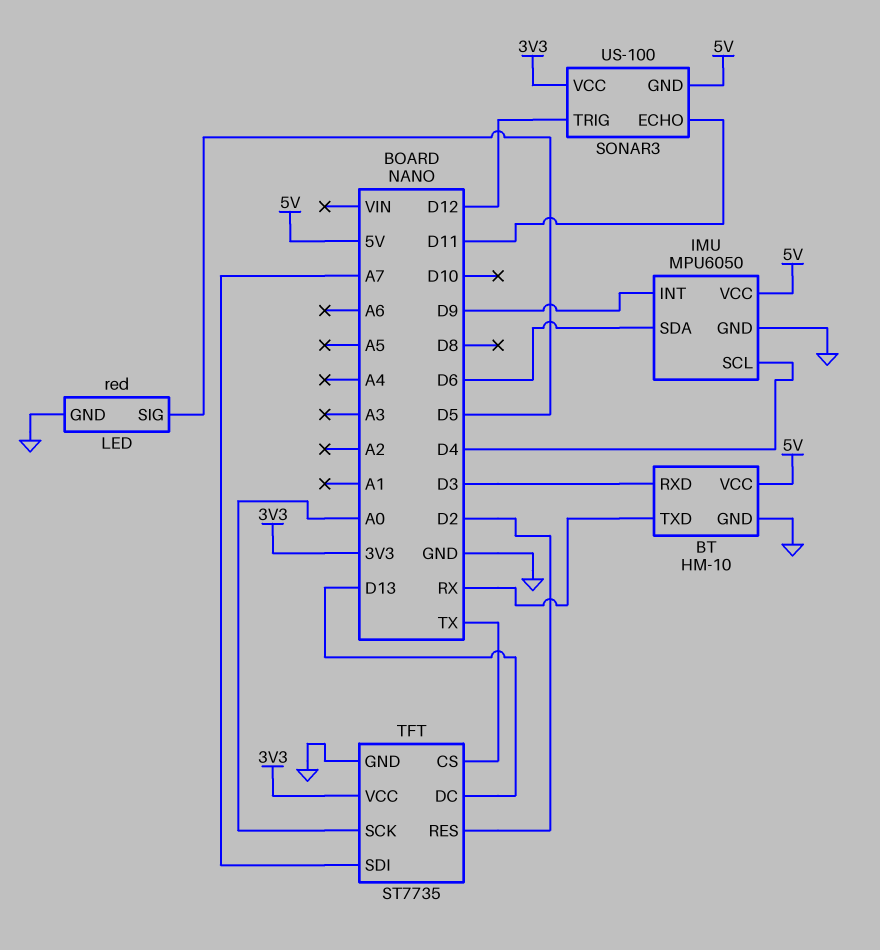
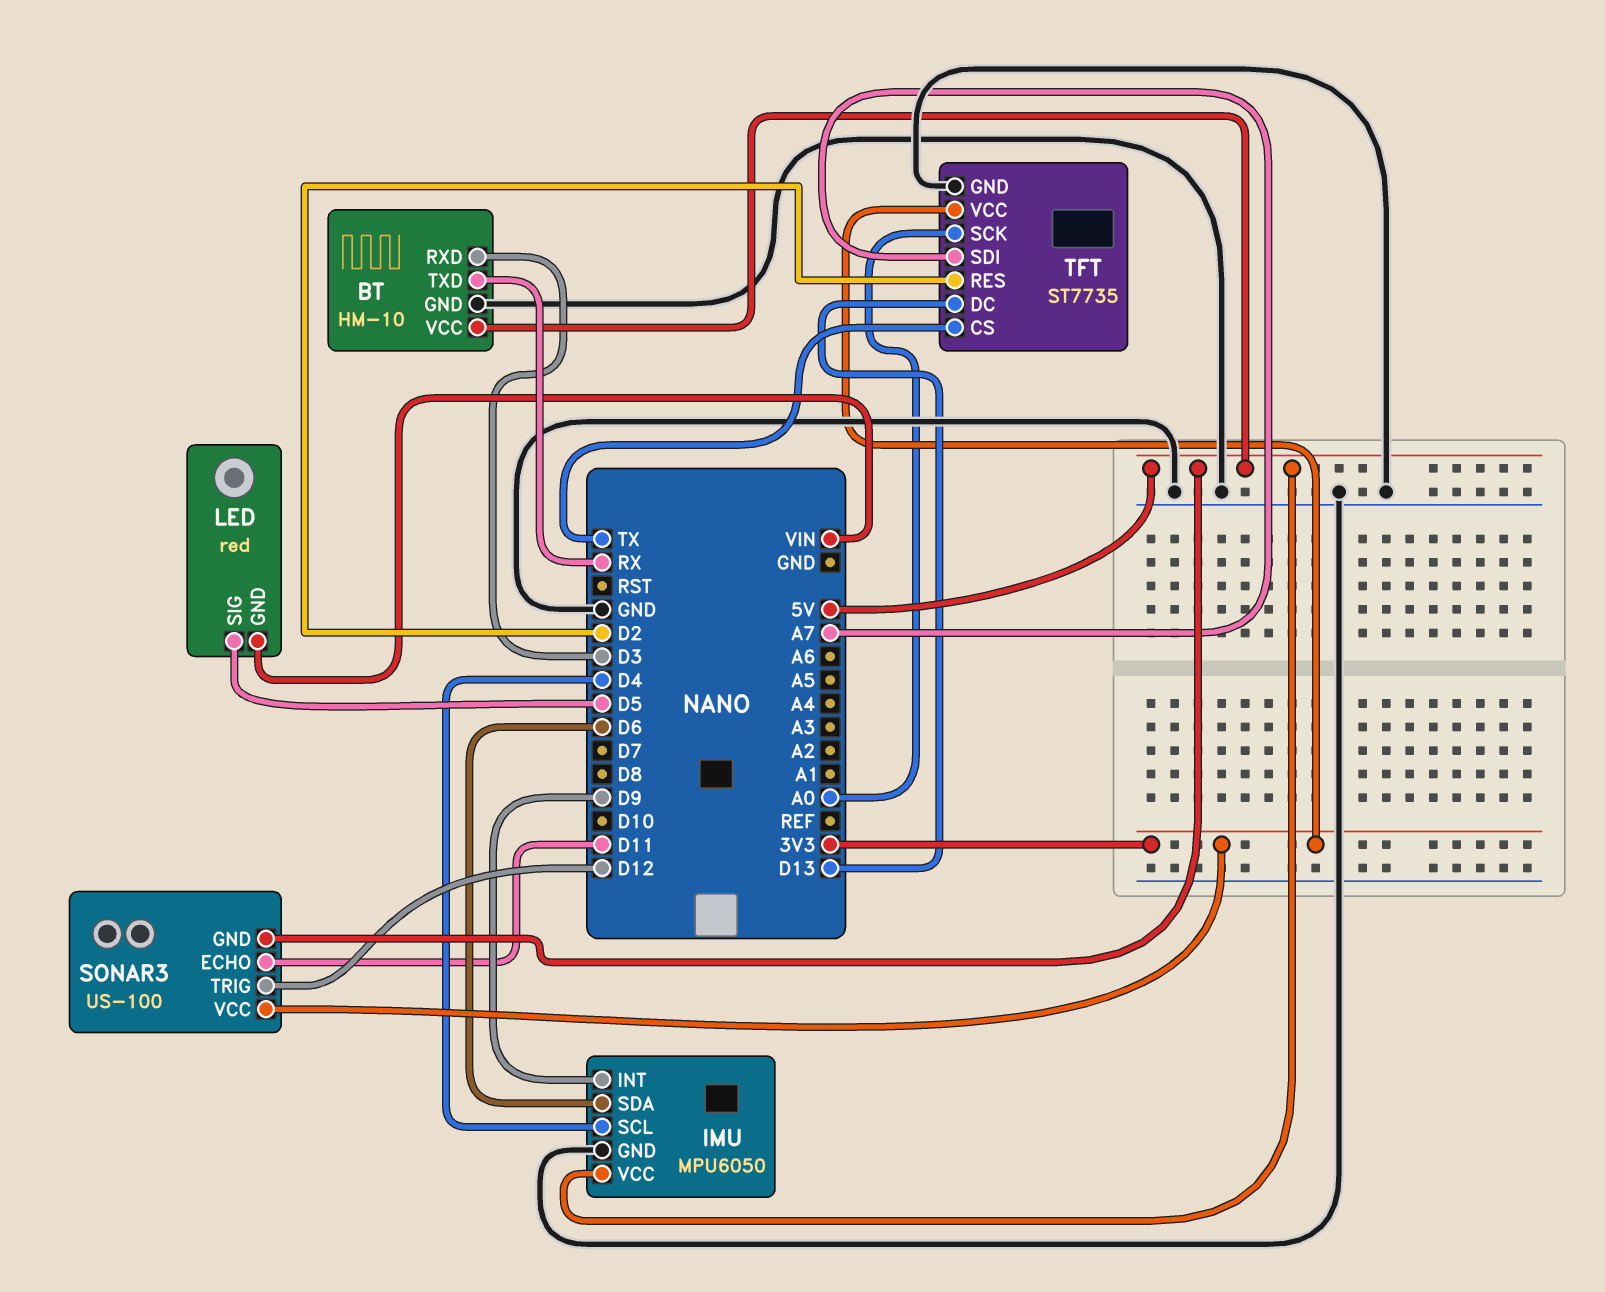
LED pin GND: GND -> VIN

